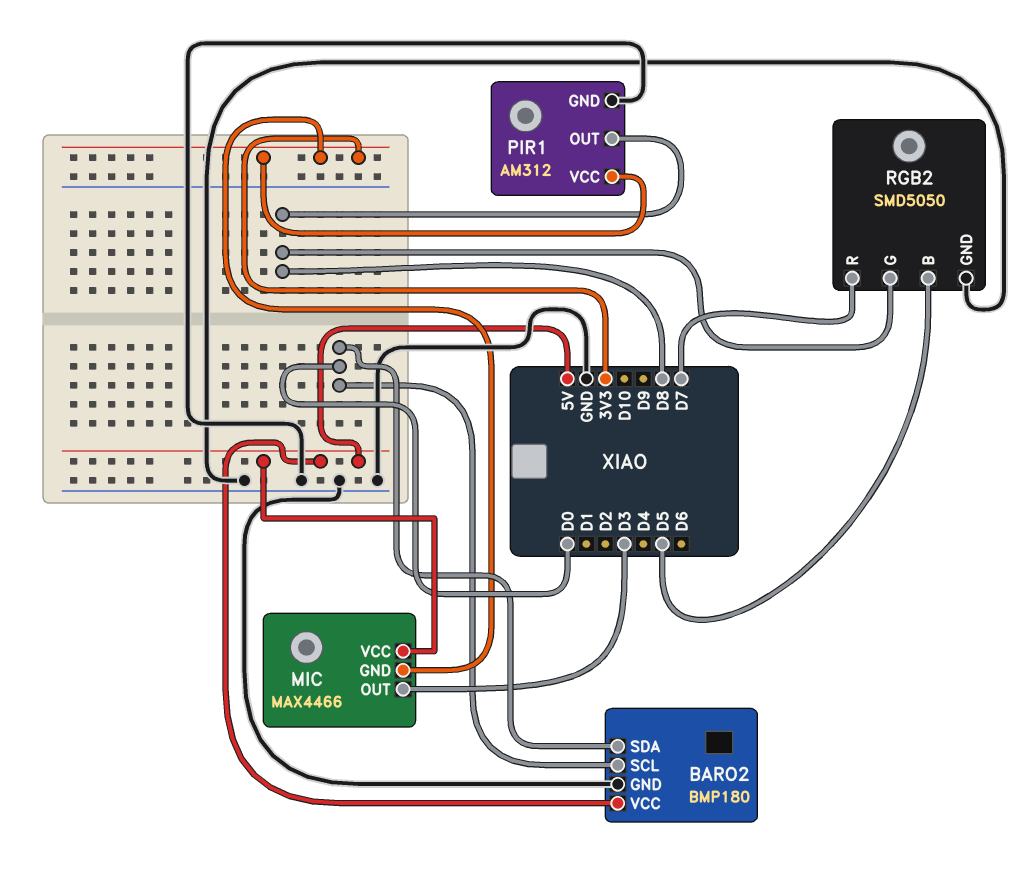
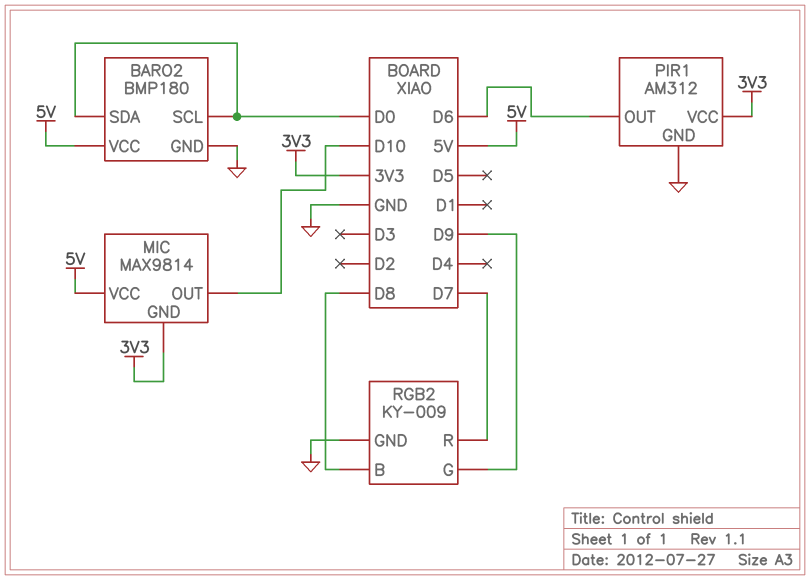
MIC: MAX4466 -> MAX9814
MIC pin OUT: D3 -> D10
PIR1 pin OUT: D8 -> D6
RGB2: SMD5050 -> KY-009
RGB2 pin B: D5 -> D8
RGB2 pin G: D8 -> D9

